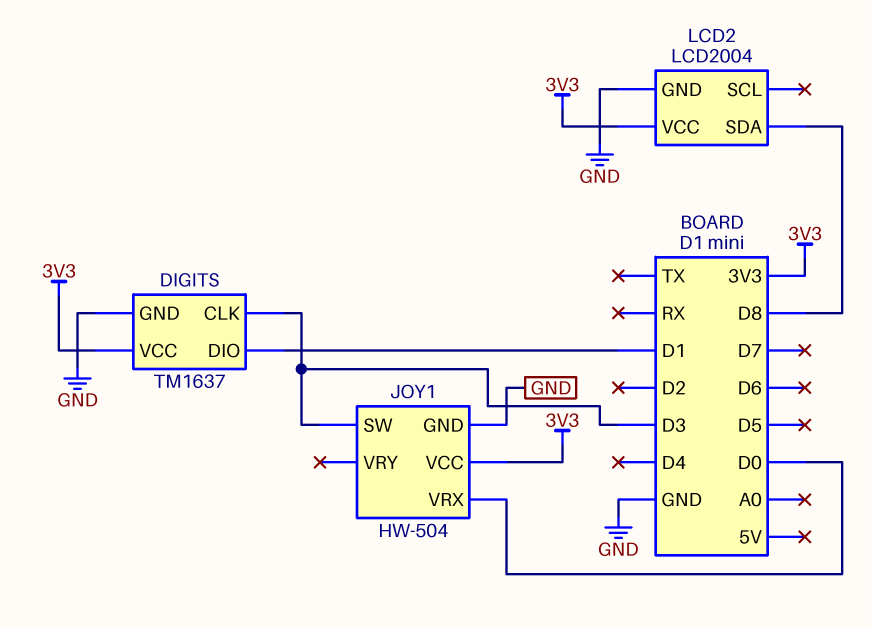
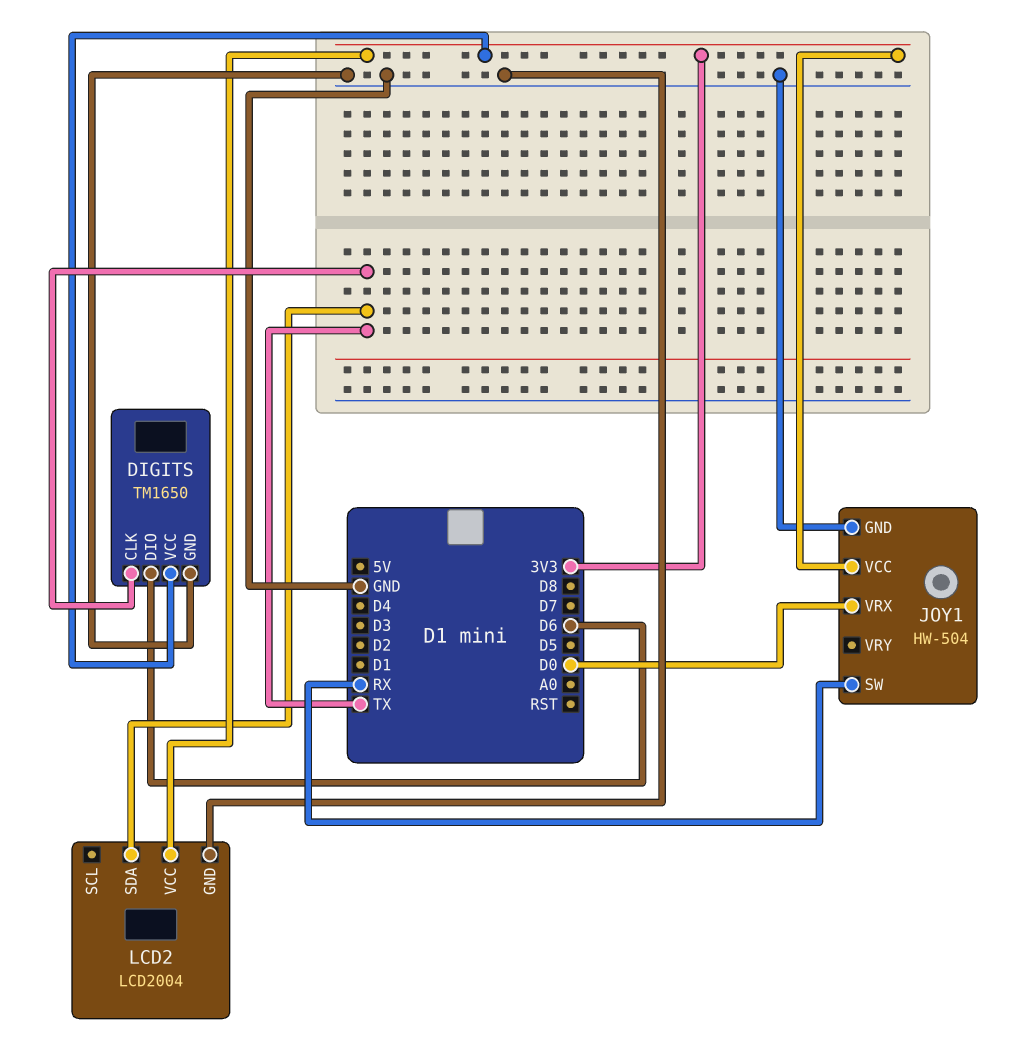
DIGITS: TM1637 -> TM1650
DIGITS pin CLK: D3 -> TX
DIGITS pin DIO: D1 -> D6
JOY1 pin SW: D3 -> RX
LCD2 pin SDA: D8 -> TX

